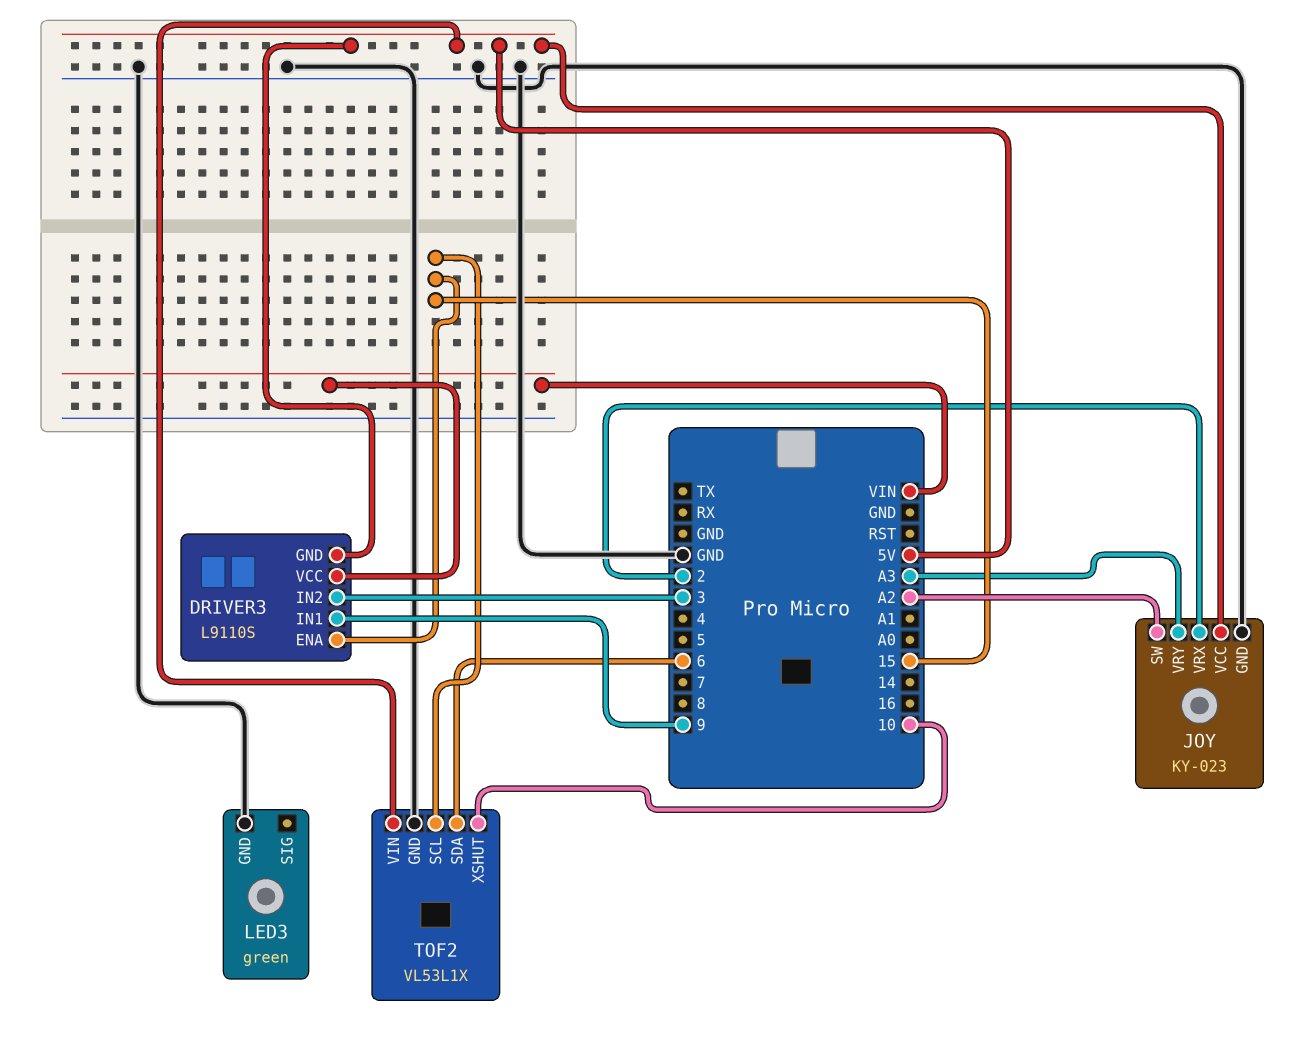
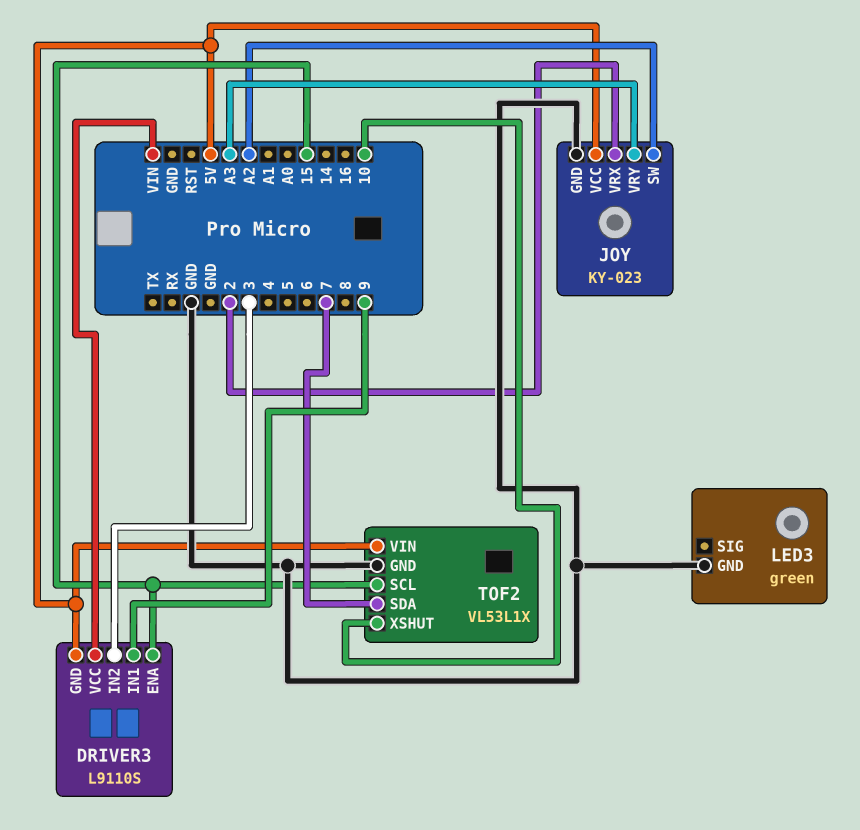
TOF2 pin SDA: 6 -> 7

